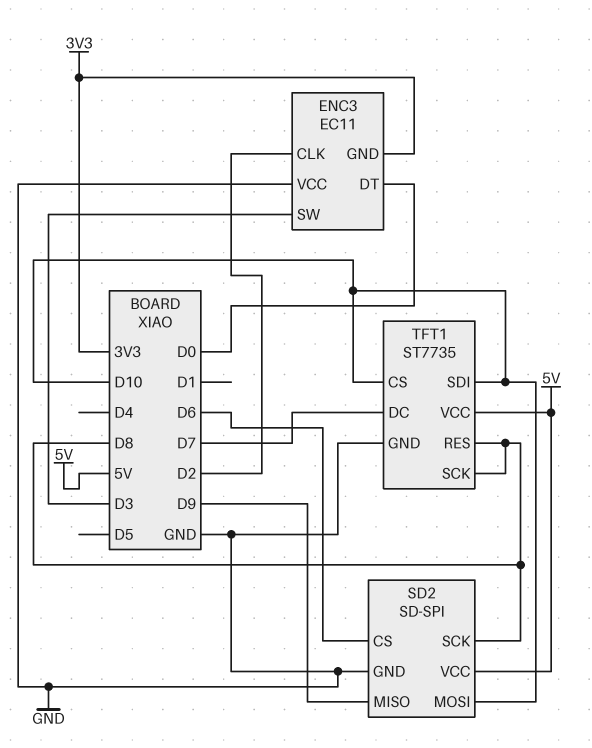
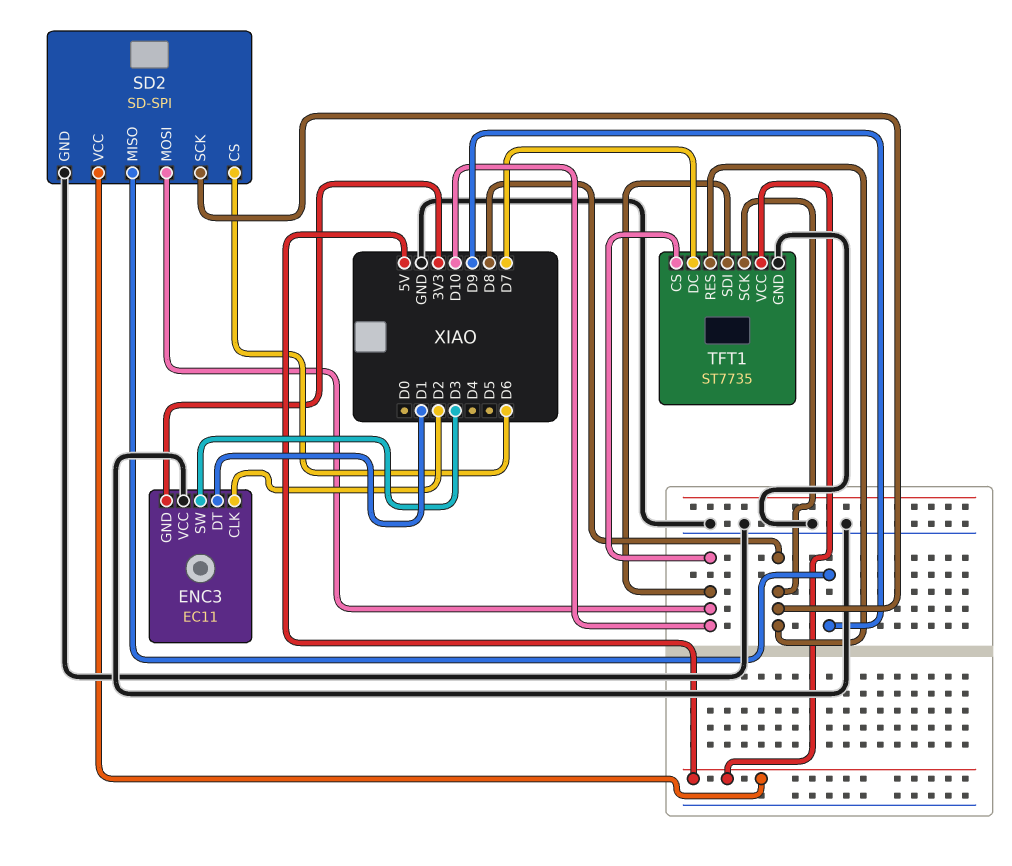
ENC3 pin DT: D0 -> D1

